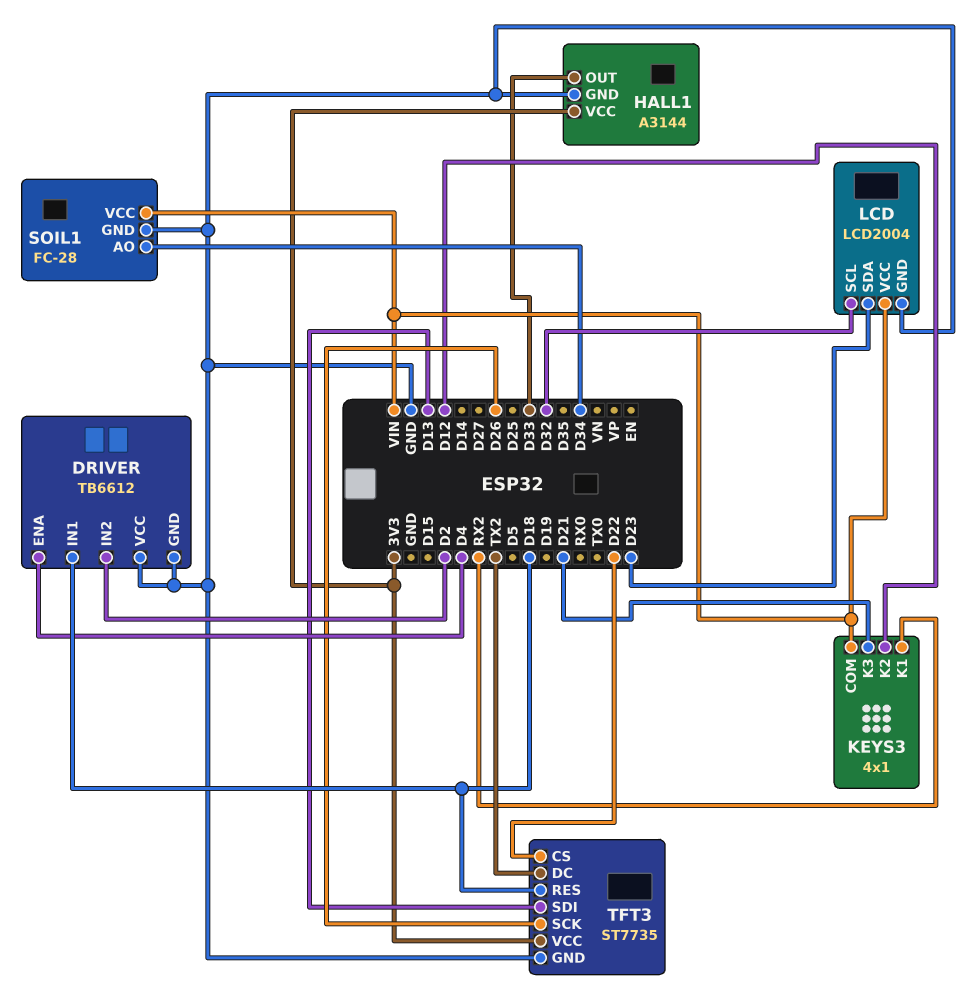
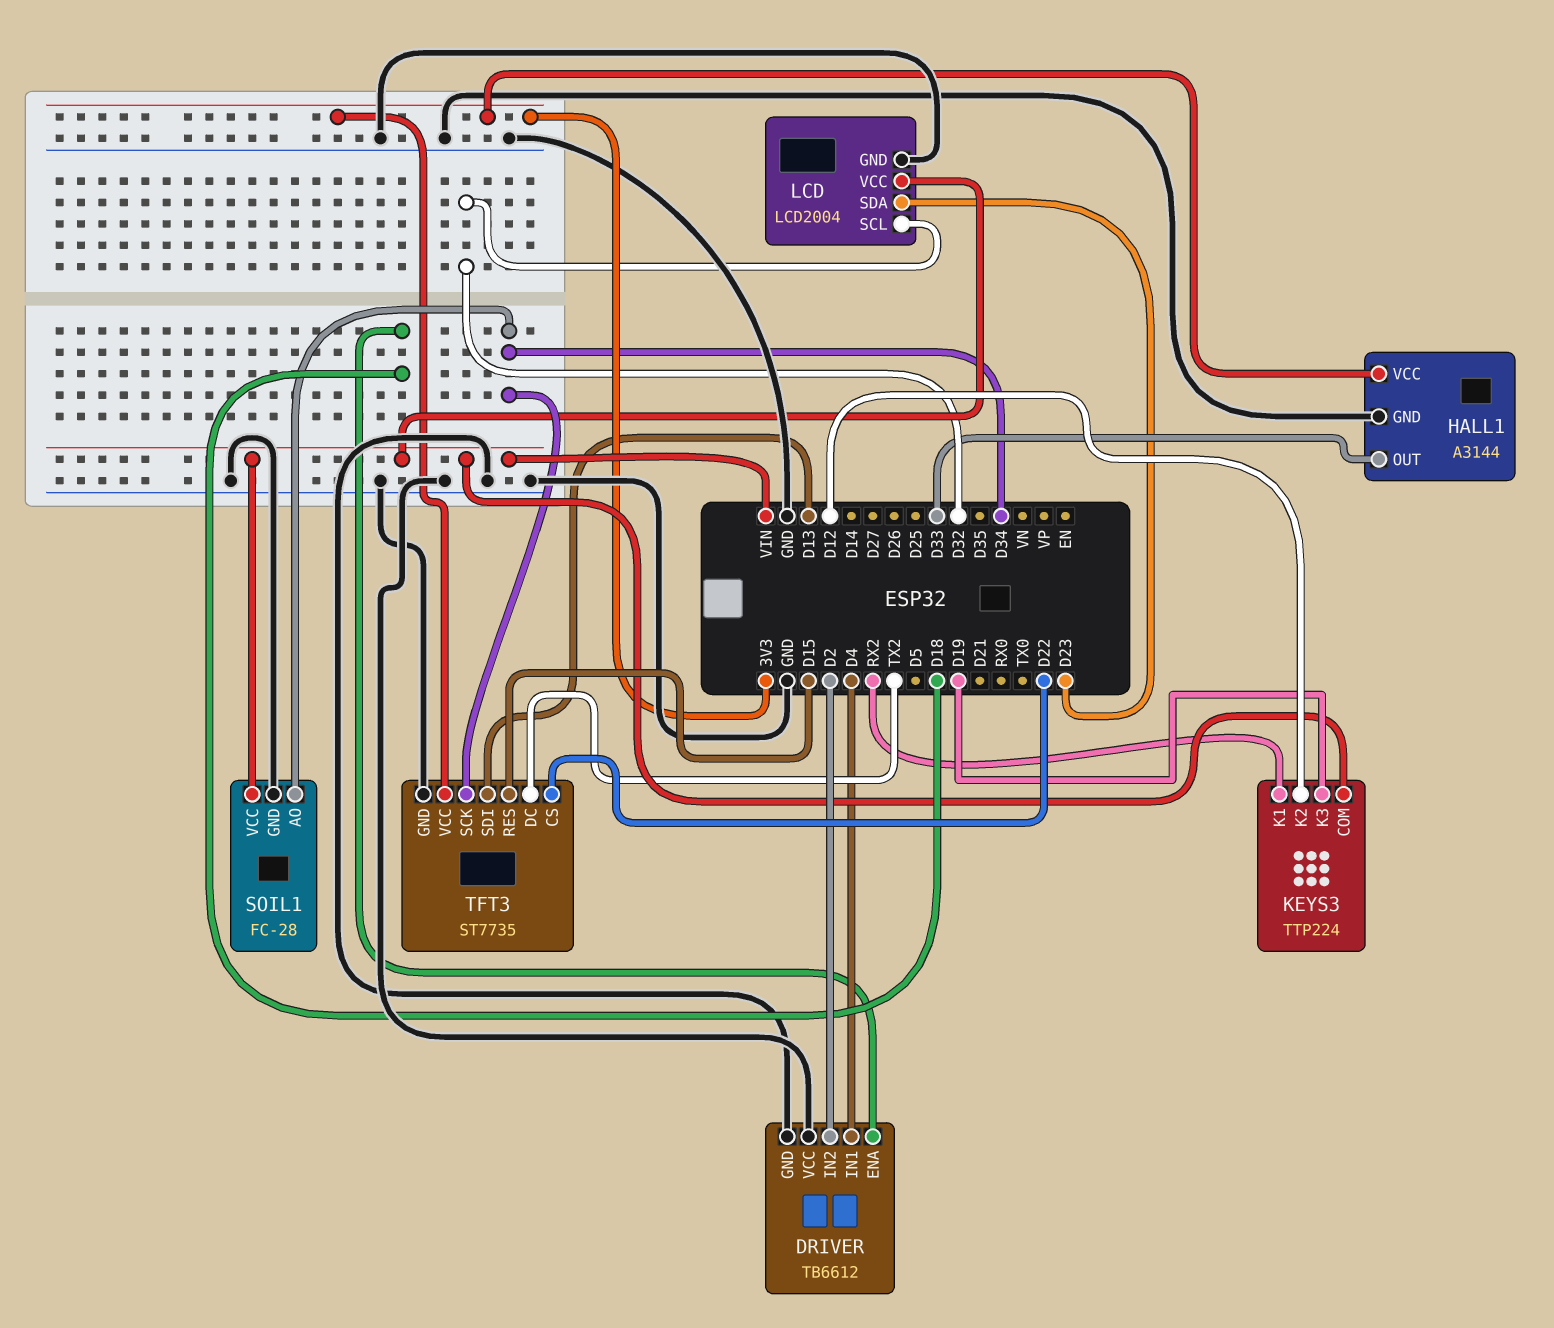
DRIVER pin ENA: D4 -> D18
DRIVER pin IN1: D18 -> D4
KEYS3: 4x1 -> TTP224
KEYS3 pin K3: D21 -> D19
TFT3 pin RES: D18 -> D15
TFT3 pin SCK: D26 -> D34

